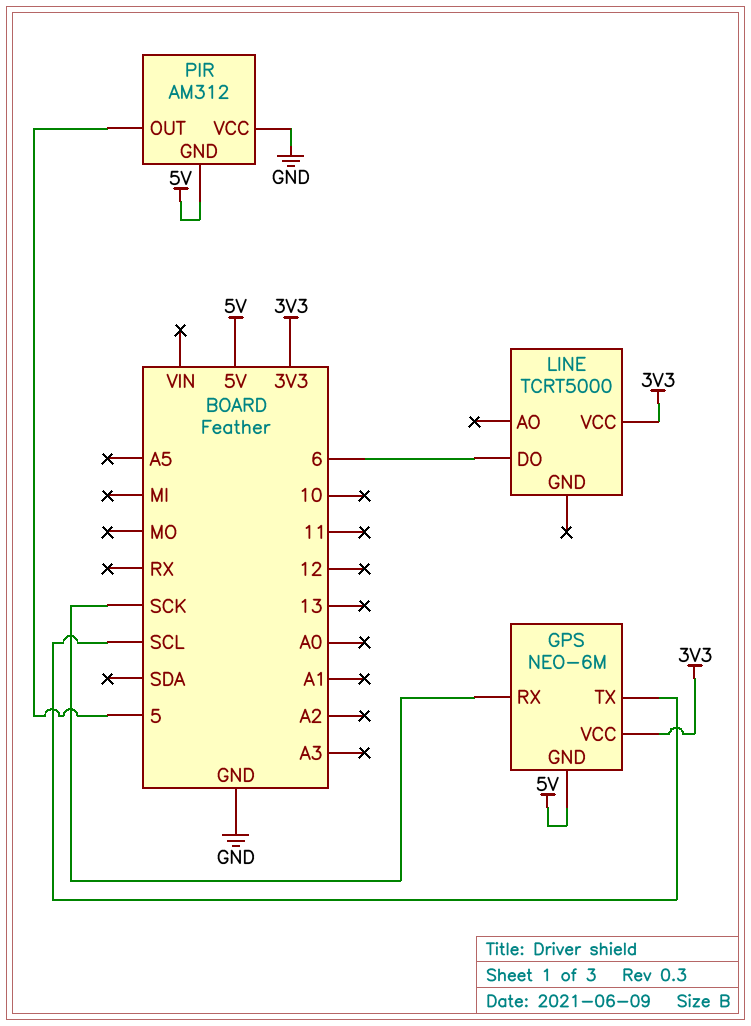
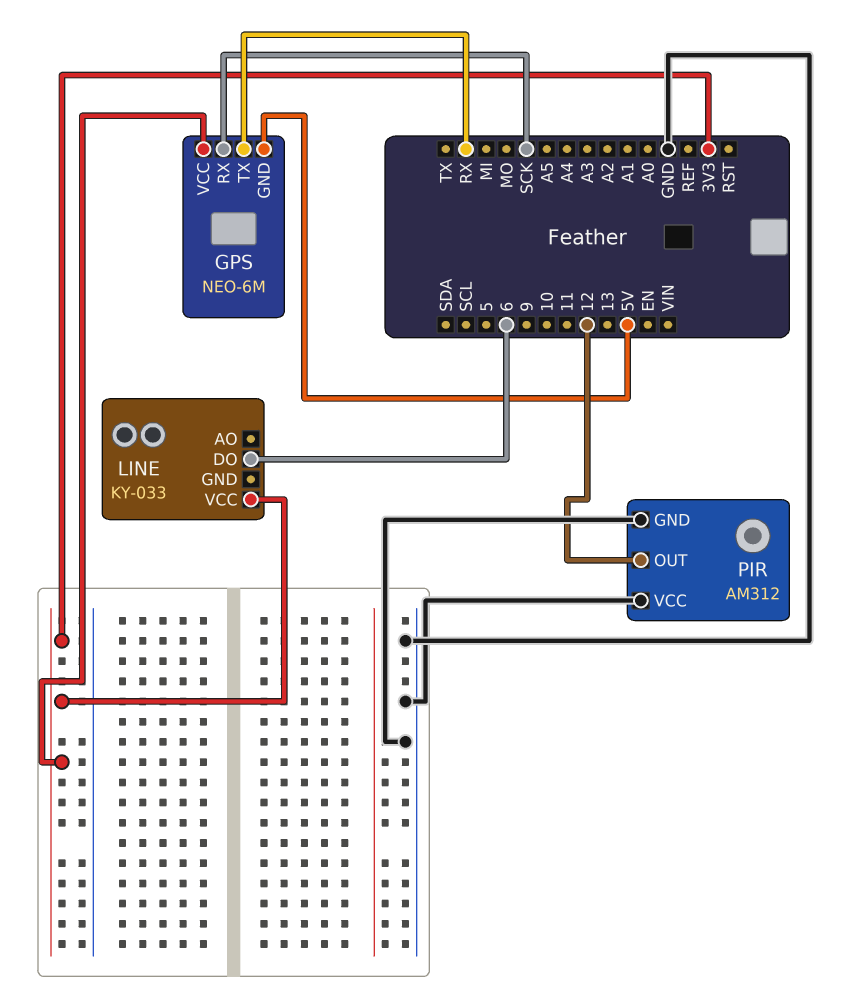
GPS pin TX: SCL -> RX
LINE: TCRT5000 -> KY-033
PIR pin GND: 5V -> GND
PIR pin OUT: 5 -> 12

